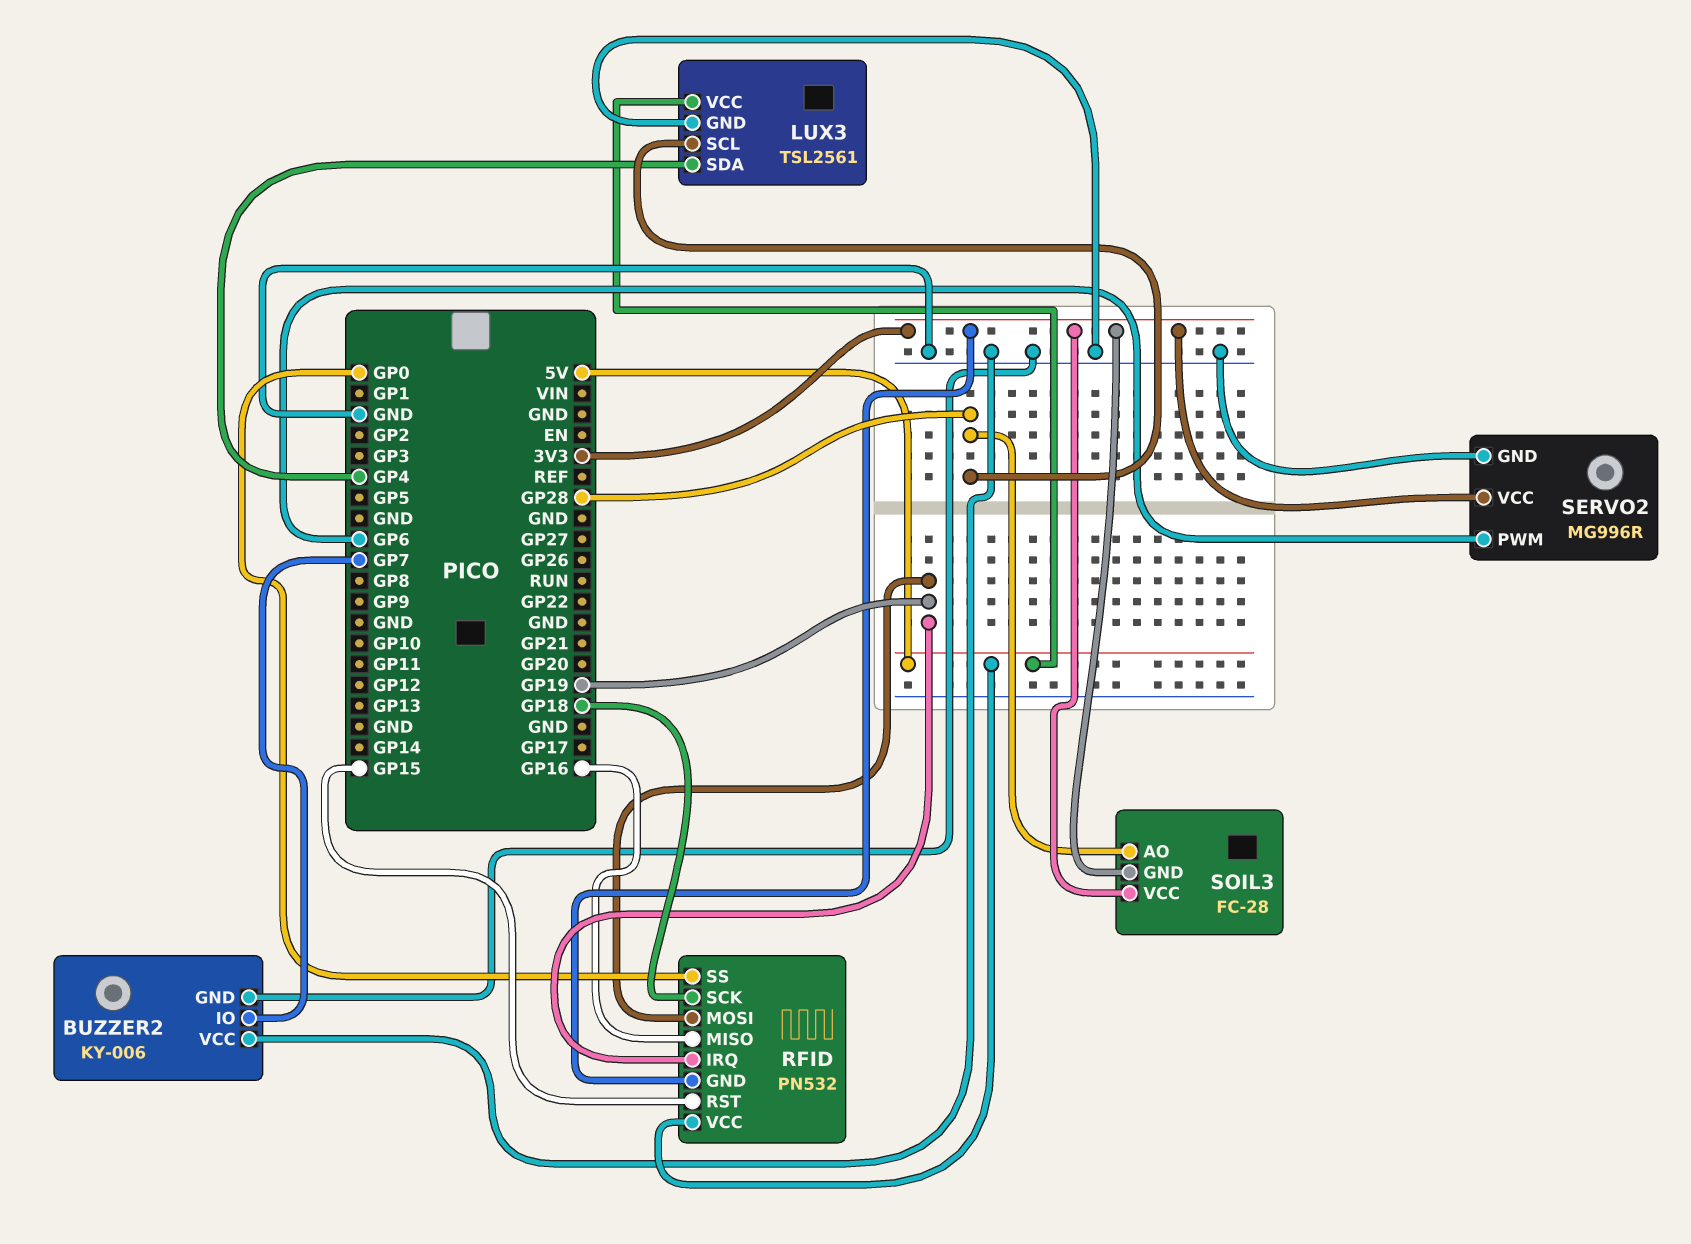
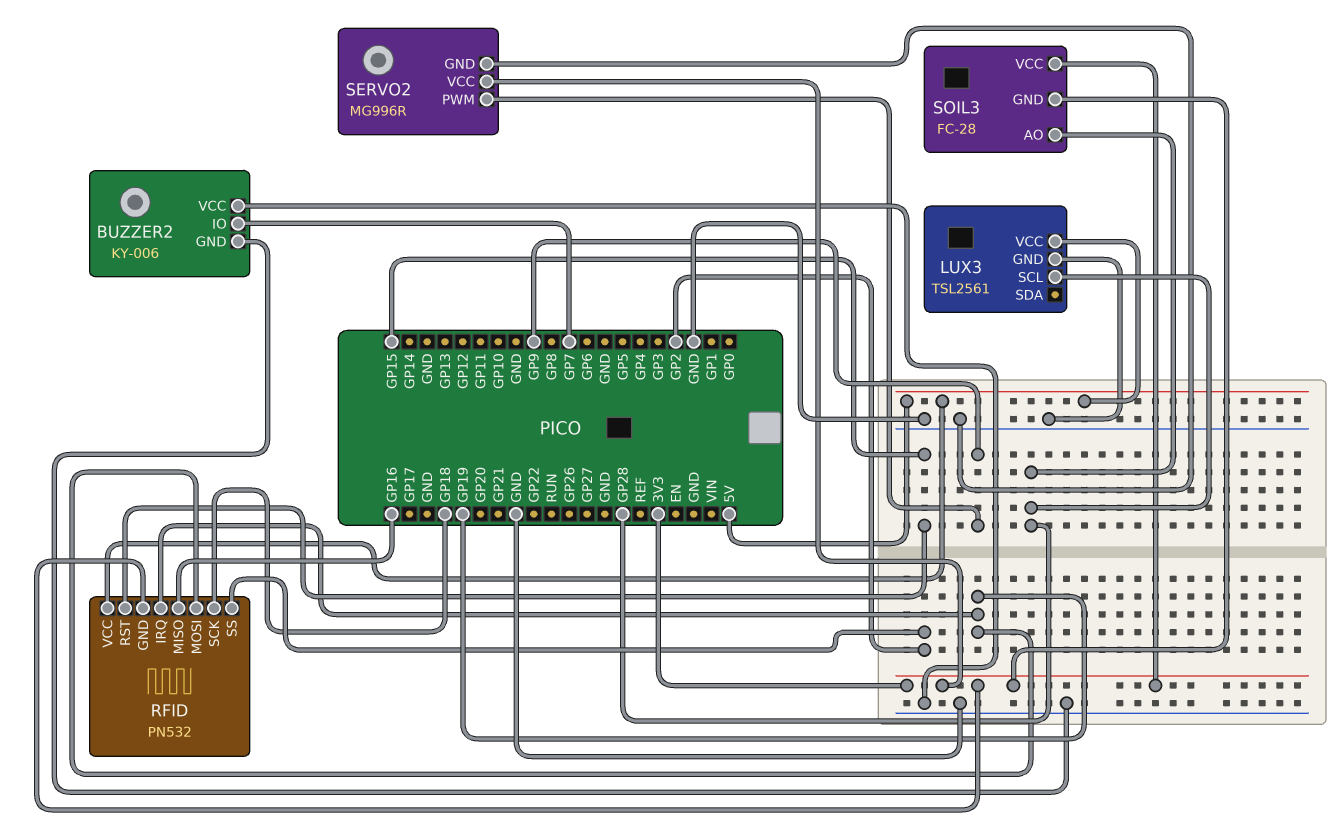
LUX3 pin SDA: GP4 -> none
RFID pin SS: GP0 -> GP2
SERVO2 pin PWM: GP6 -> GP9

